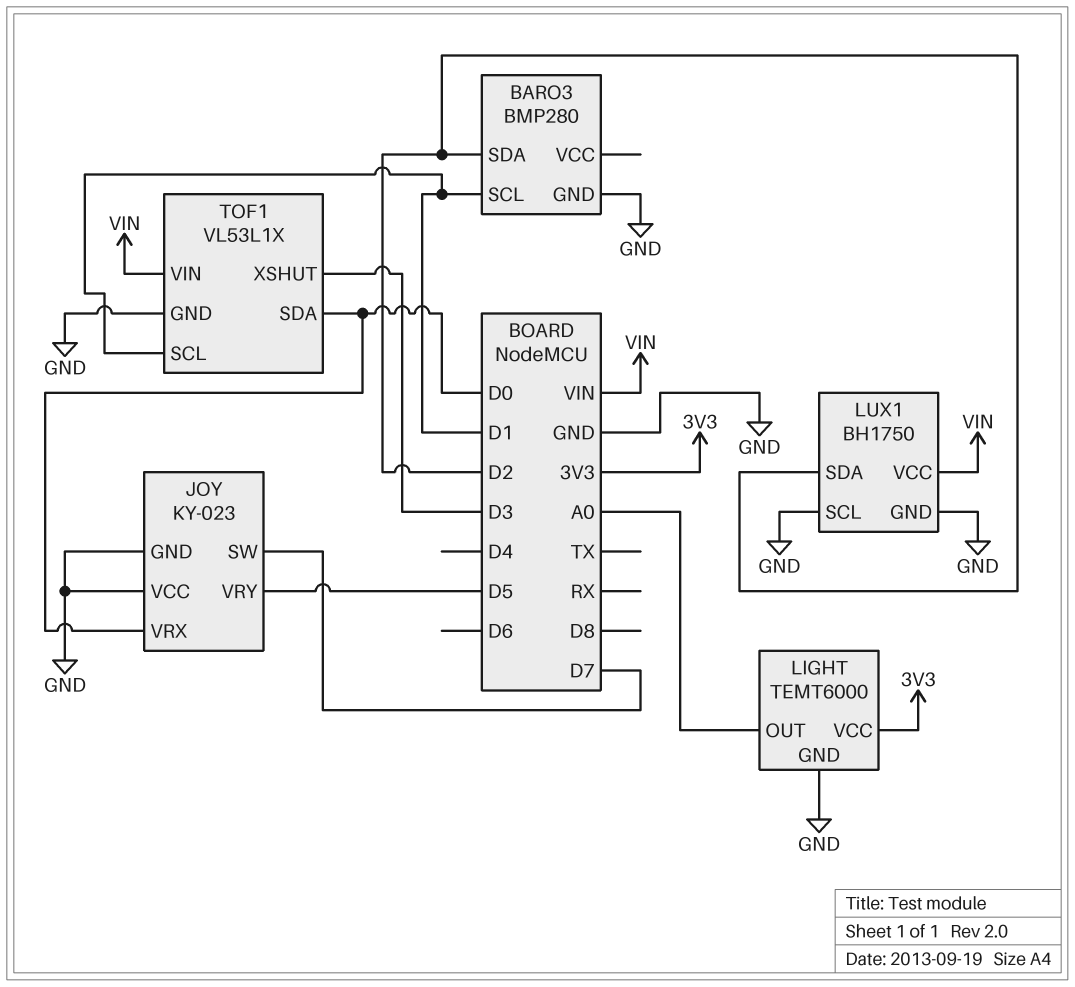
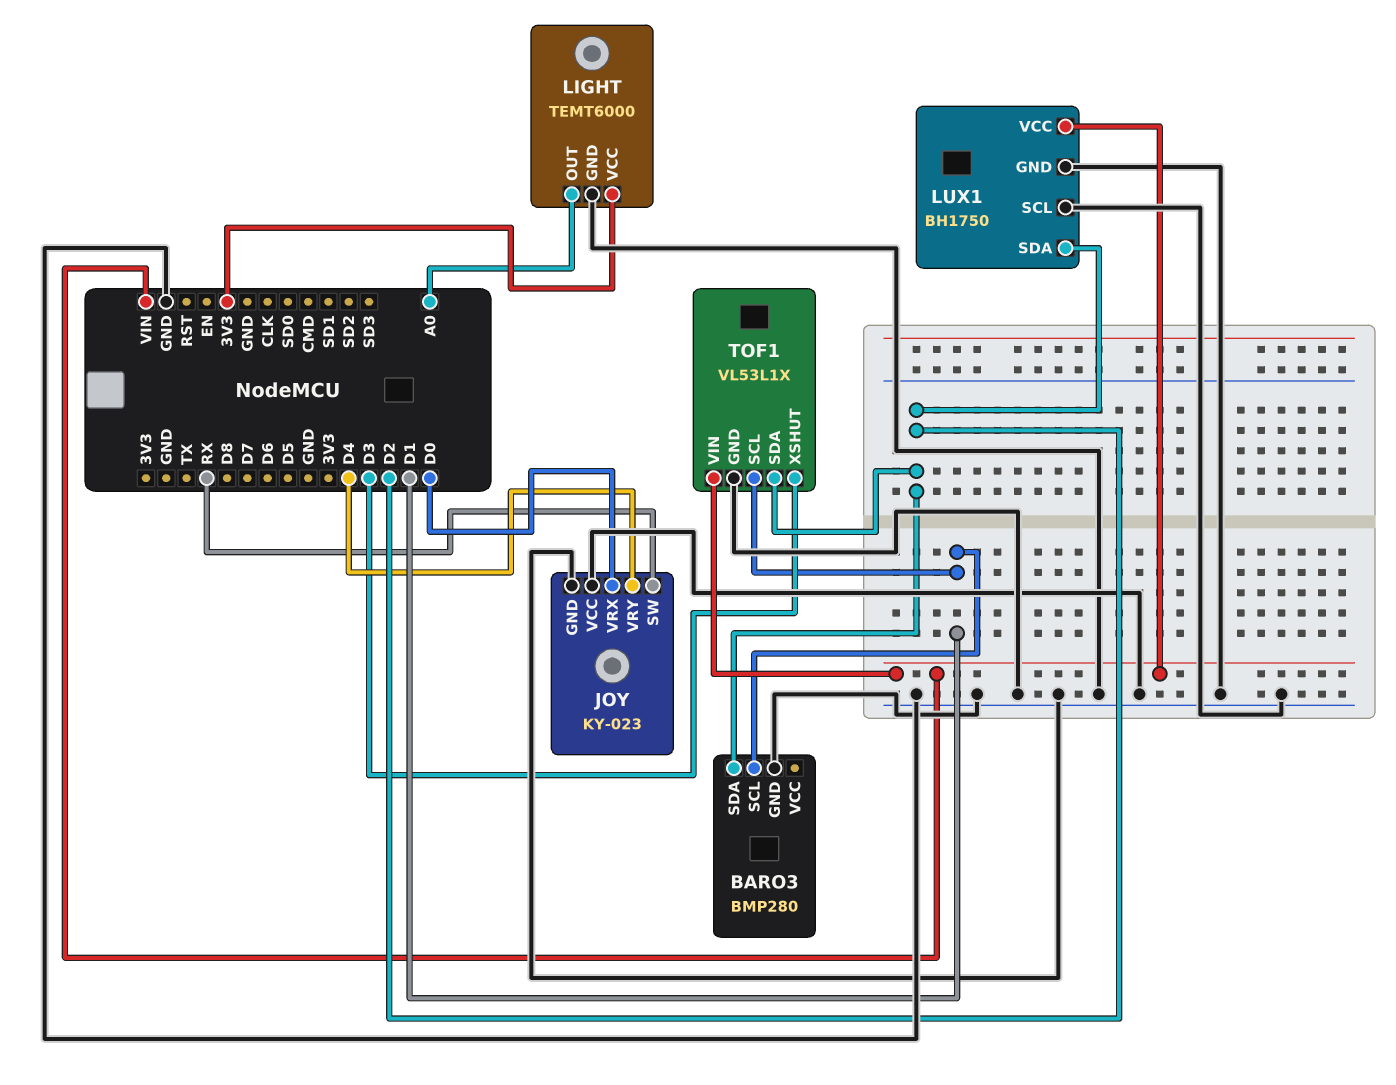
JOY pin SW: D7 -> RX
JOY pin VRY: D5 -> D4
TOF1 pin SDA: D0 -> D2

